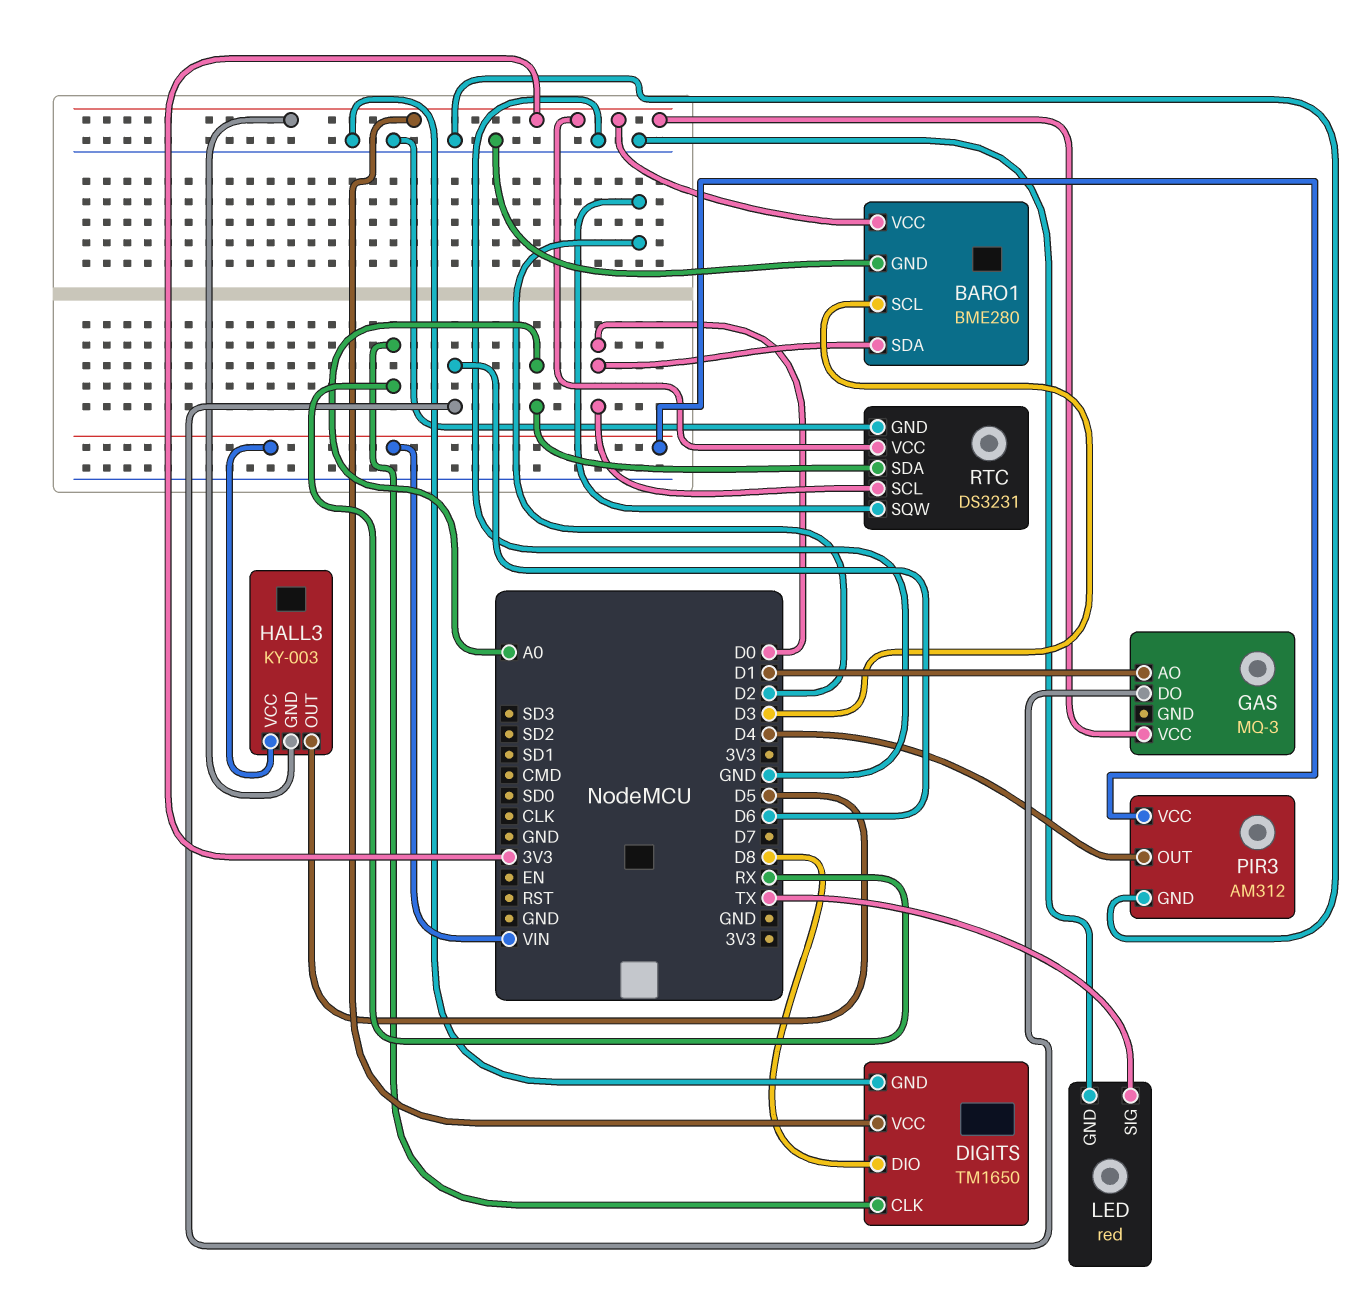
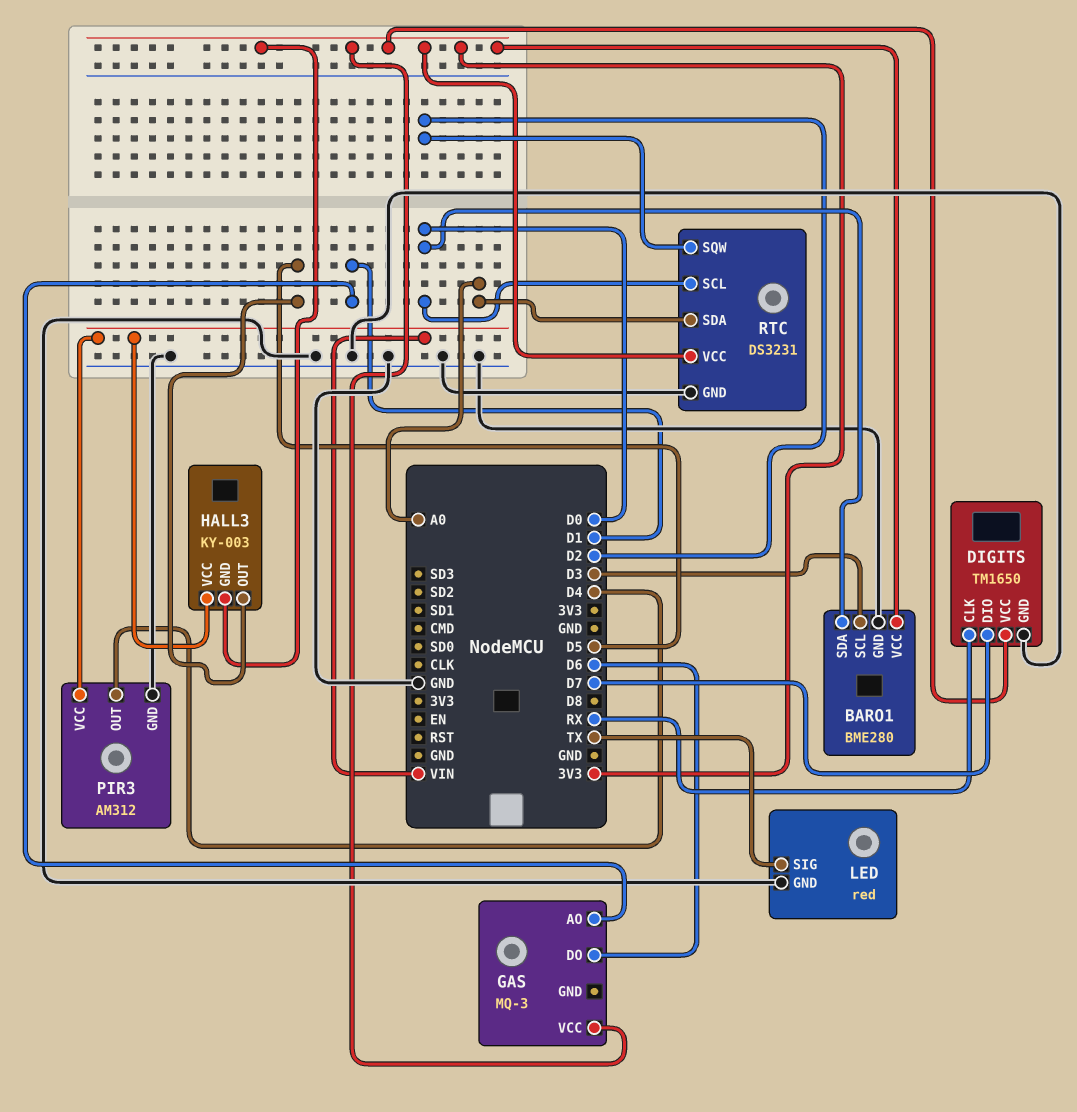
DIGITS pin DIO: D8 -> D7

